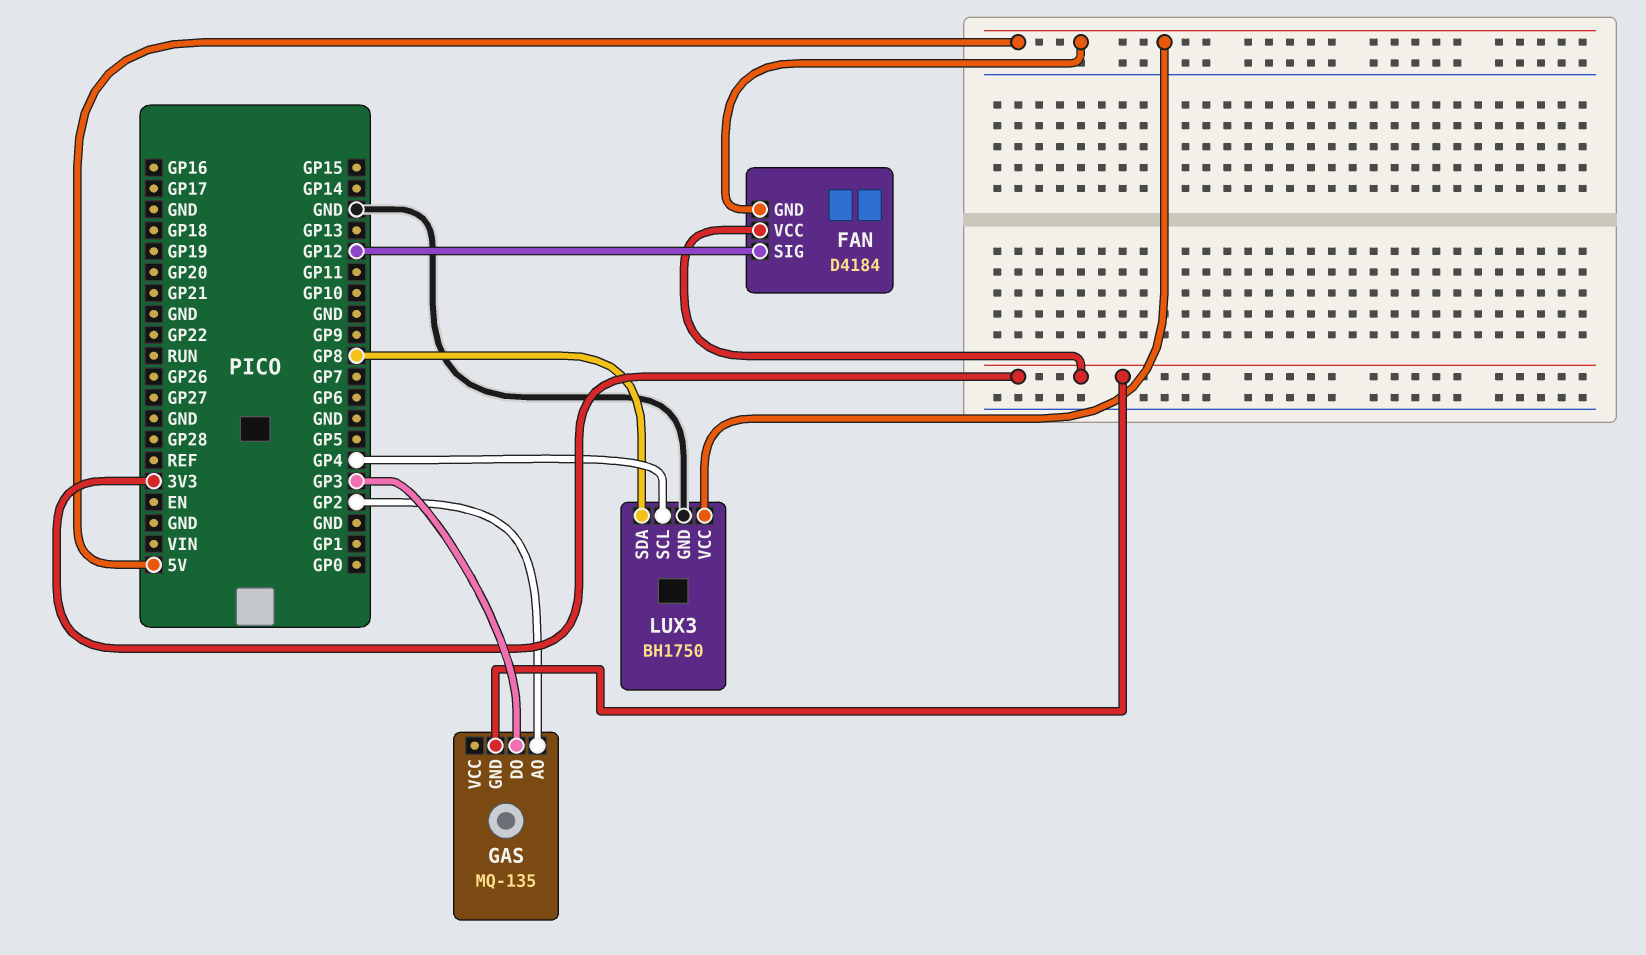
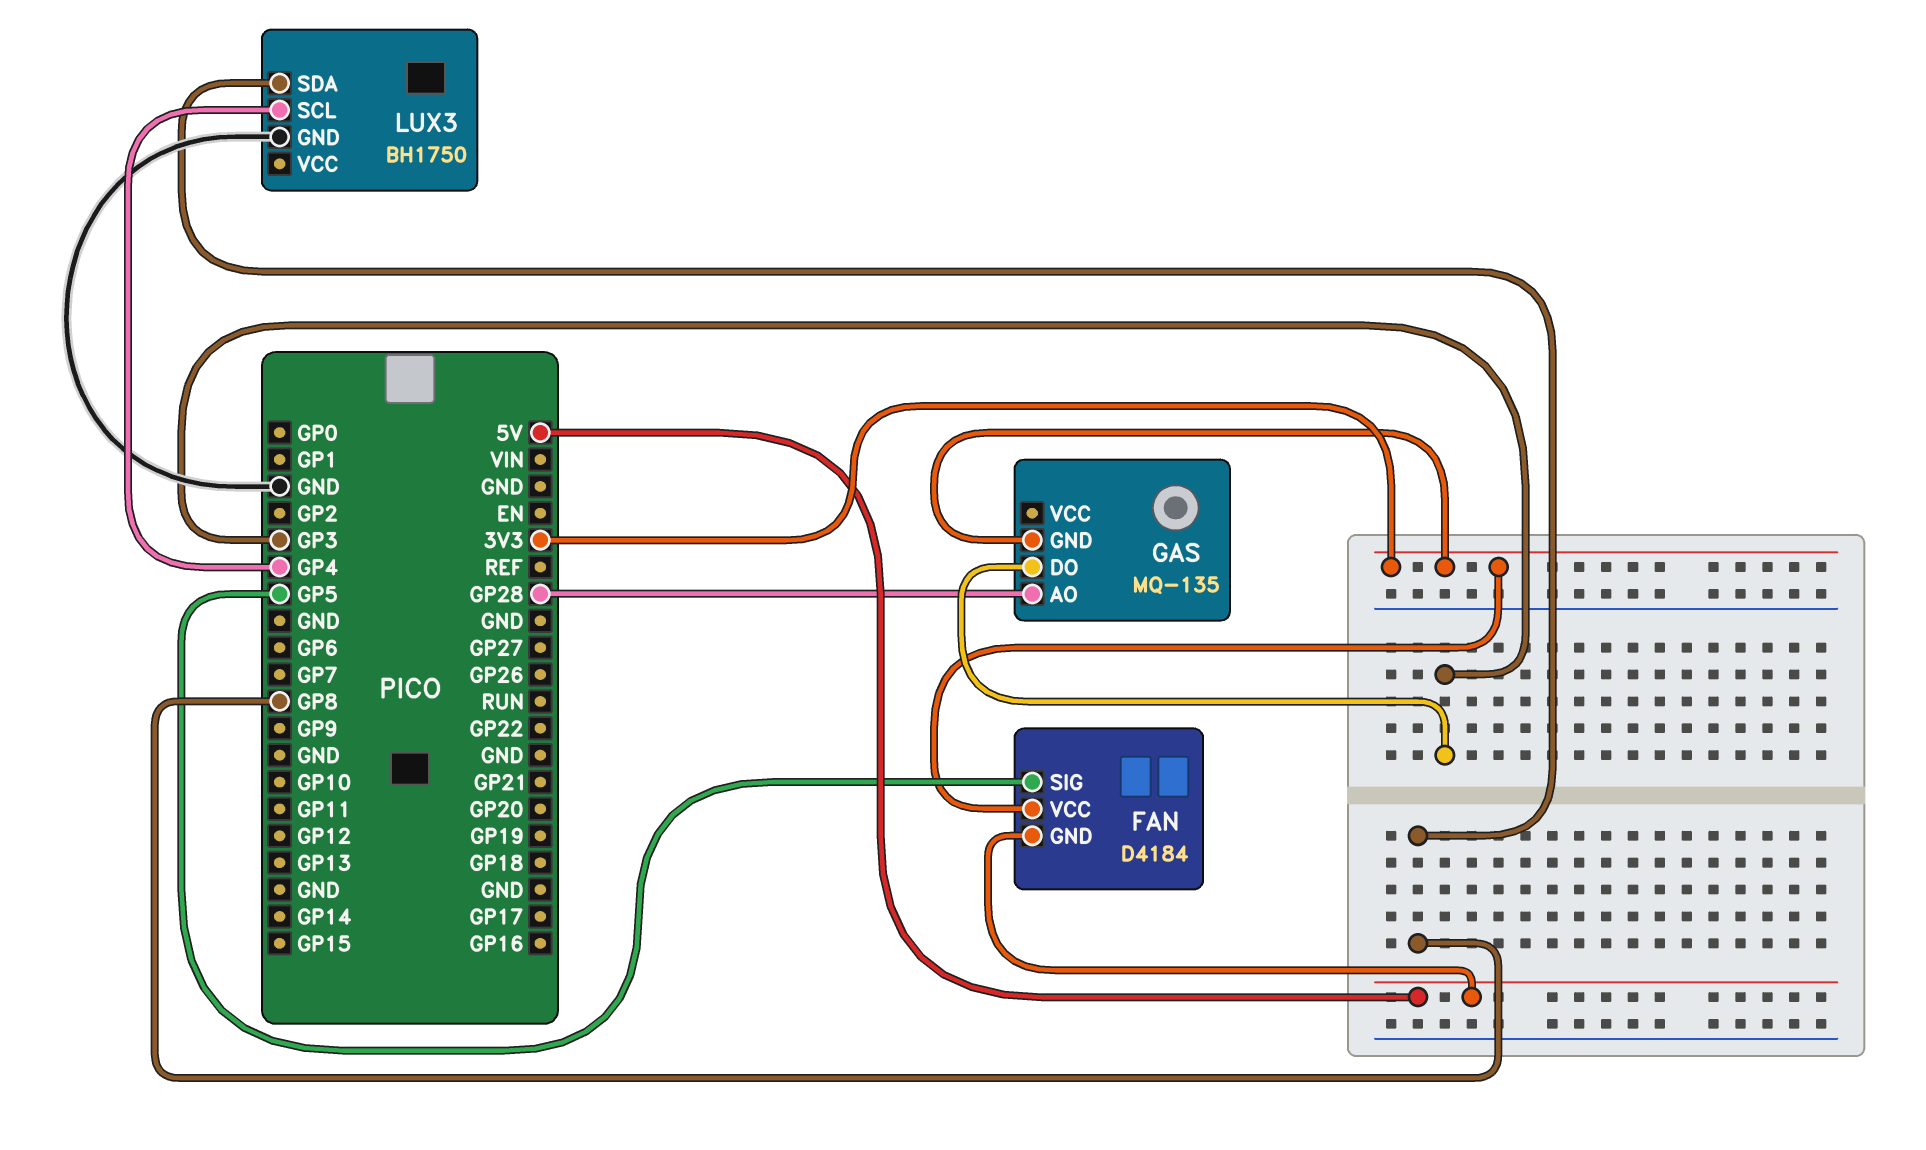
FAN pin SIG: GP12 -> GP5
GAS pin AO: GP2 -> GP28
LUX3 pin VCC: 5V -> none

